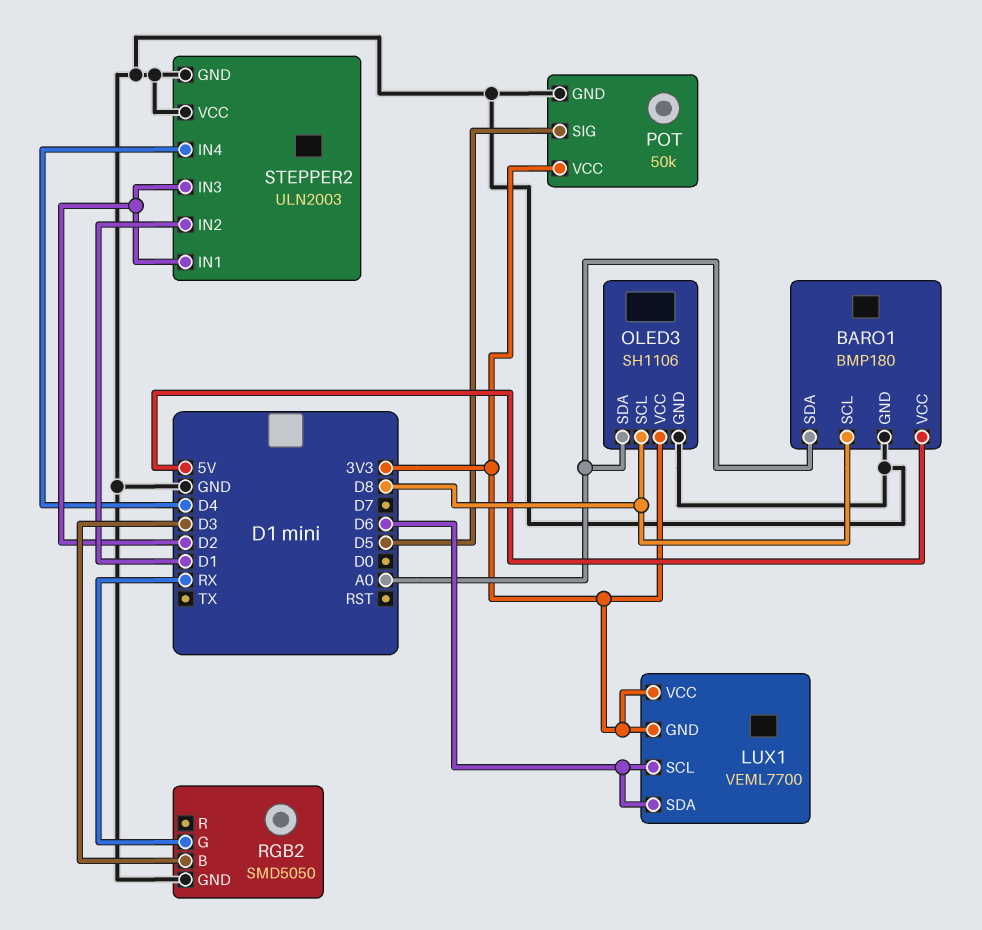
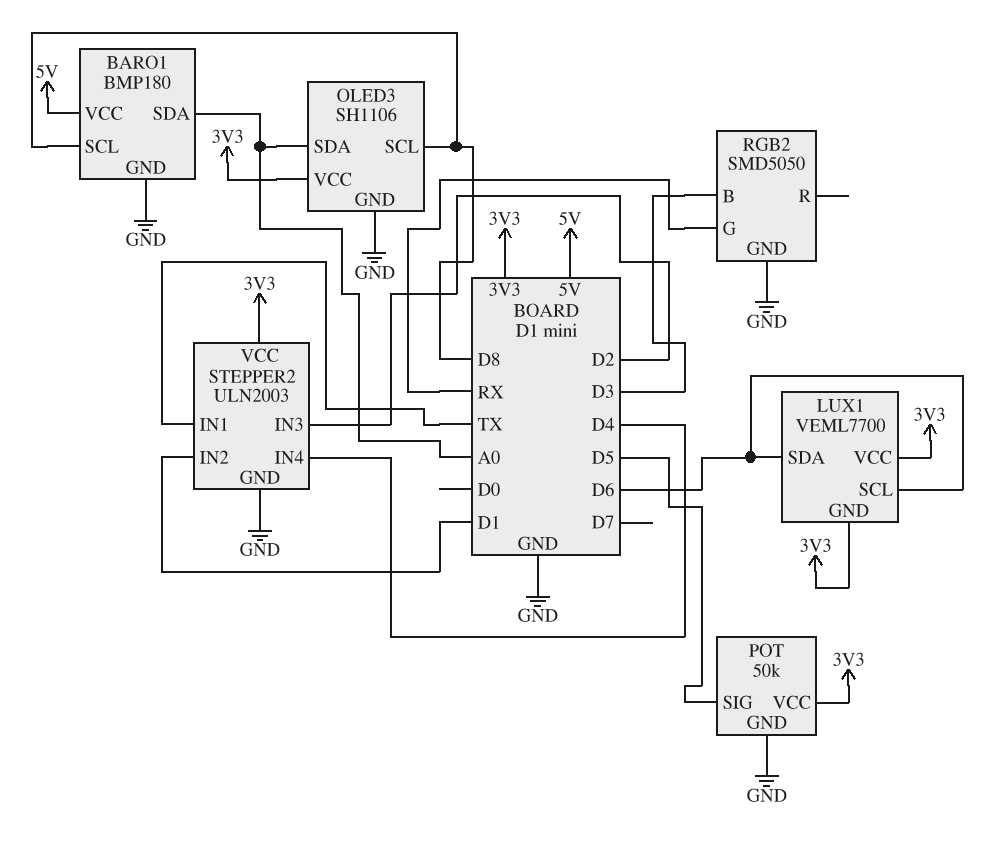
STEPPER2 pin IN1: D2 -> TX
STEPPER2 pin VCC: GND -> 3V3

